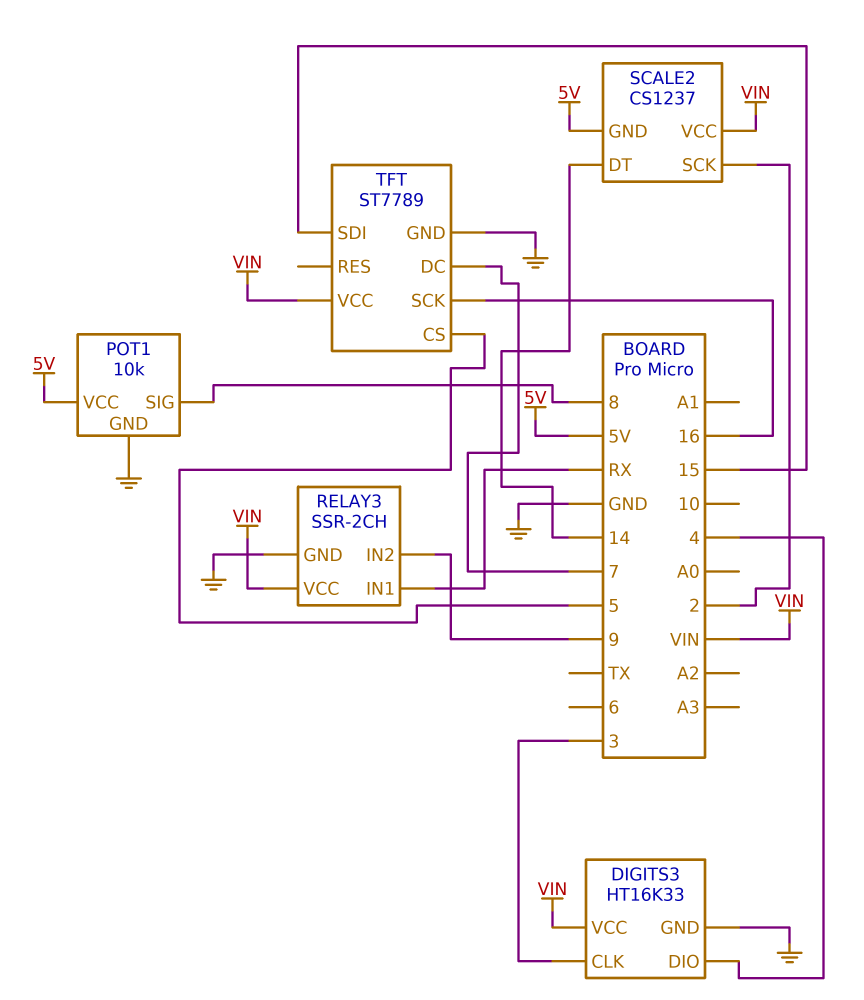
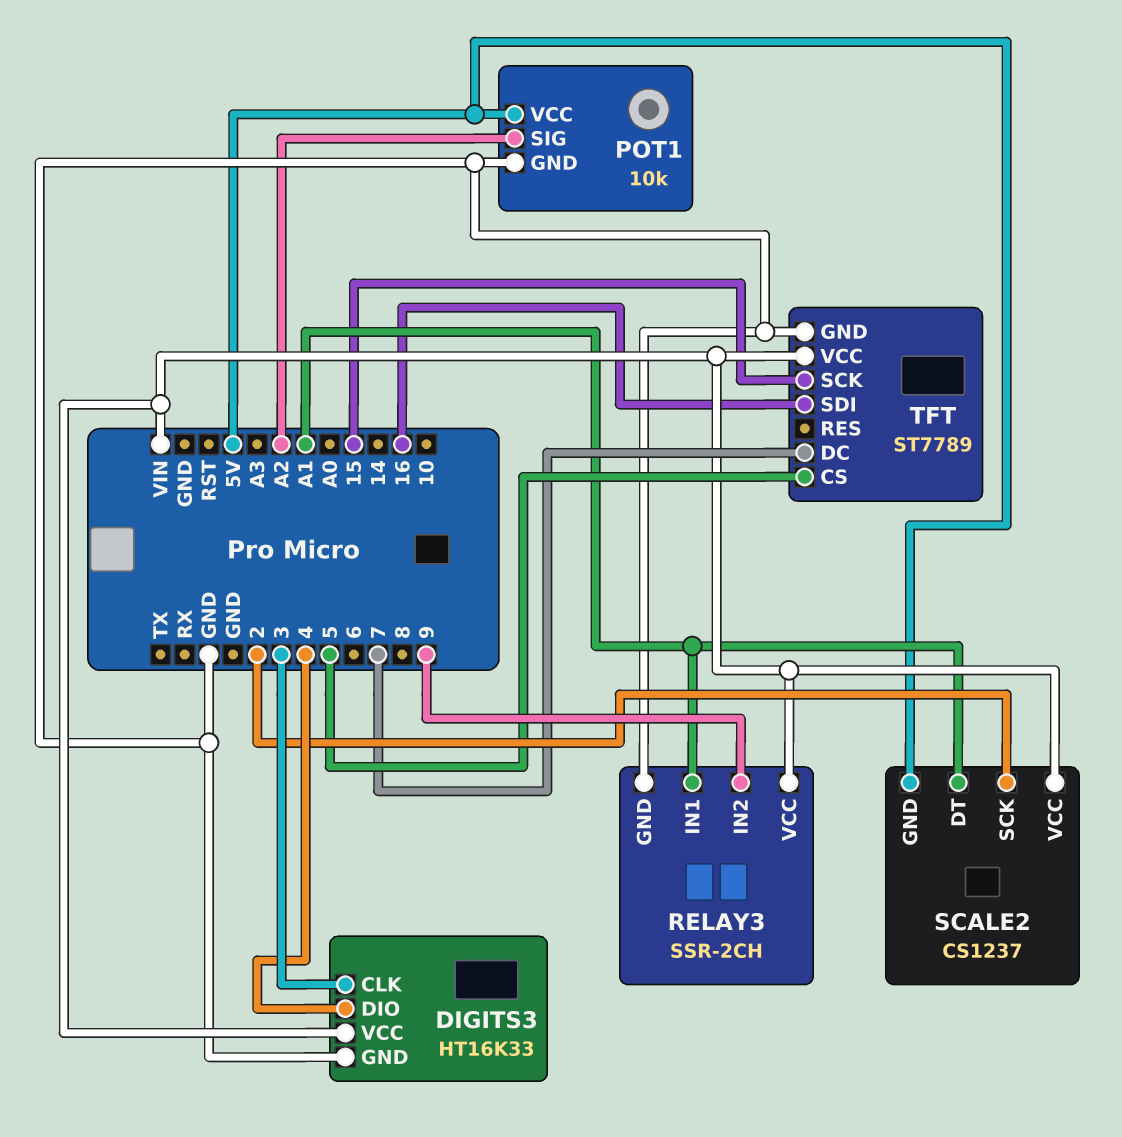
POT1 pin SIG: 8 -> A2
RELAY3 pin IN1: RX -> A1
SCALE2 pin DT: 14 -> A1
TFT pin SCK: 16 -> 15
TFT pin SDI: 15 -> 16

